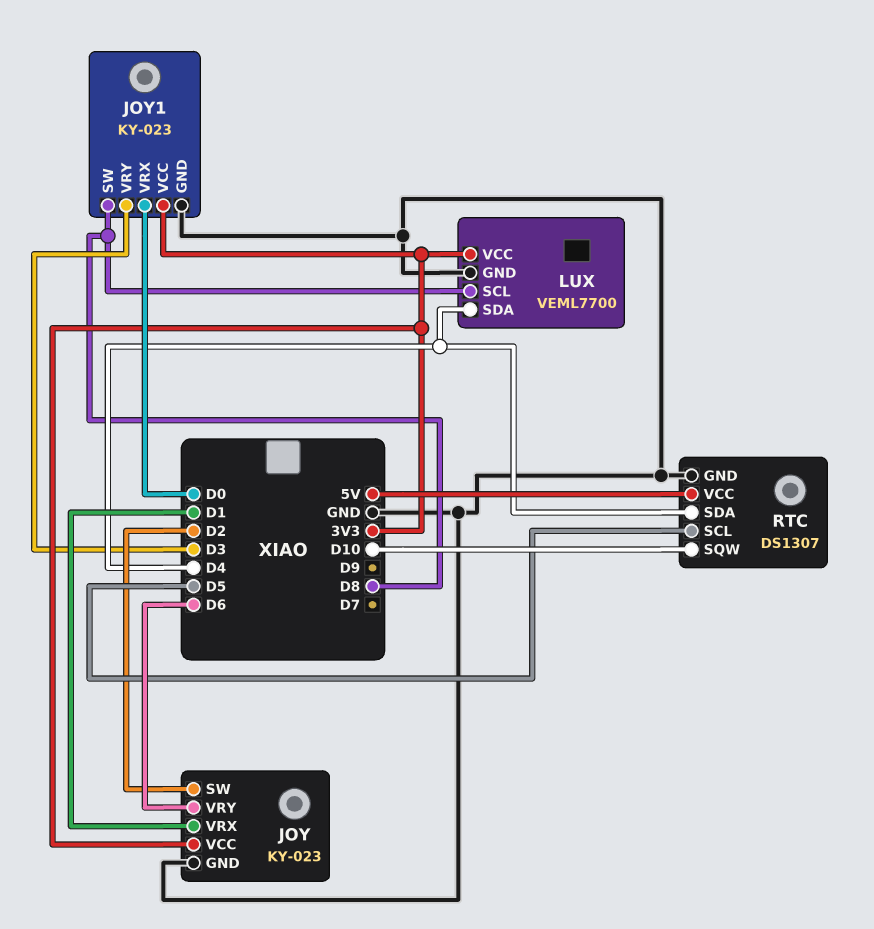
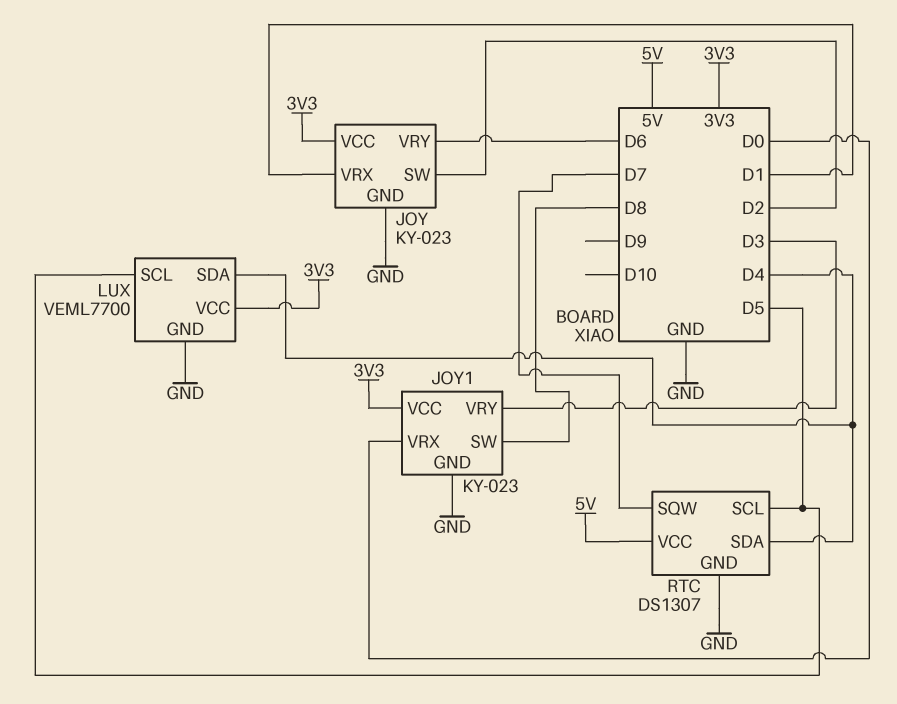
LUX pin SCL: D8 -> D5
RTC pin SQW: D10 -> D7

